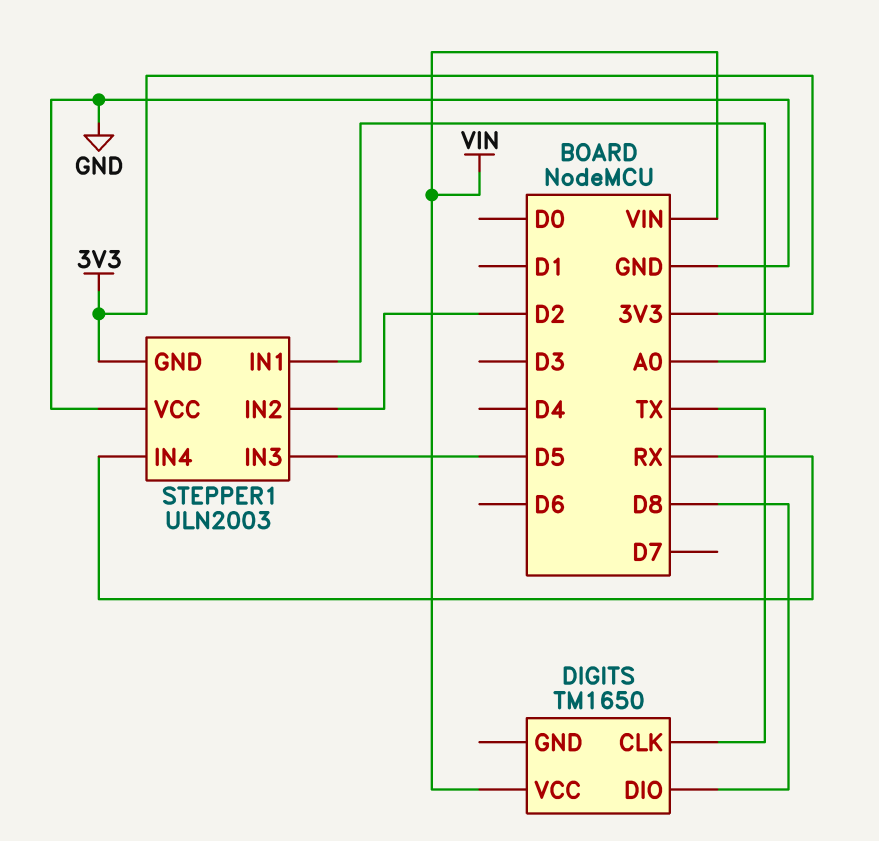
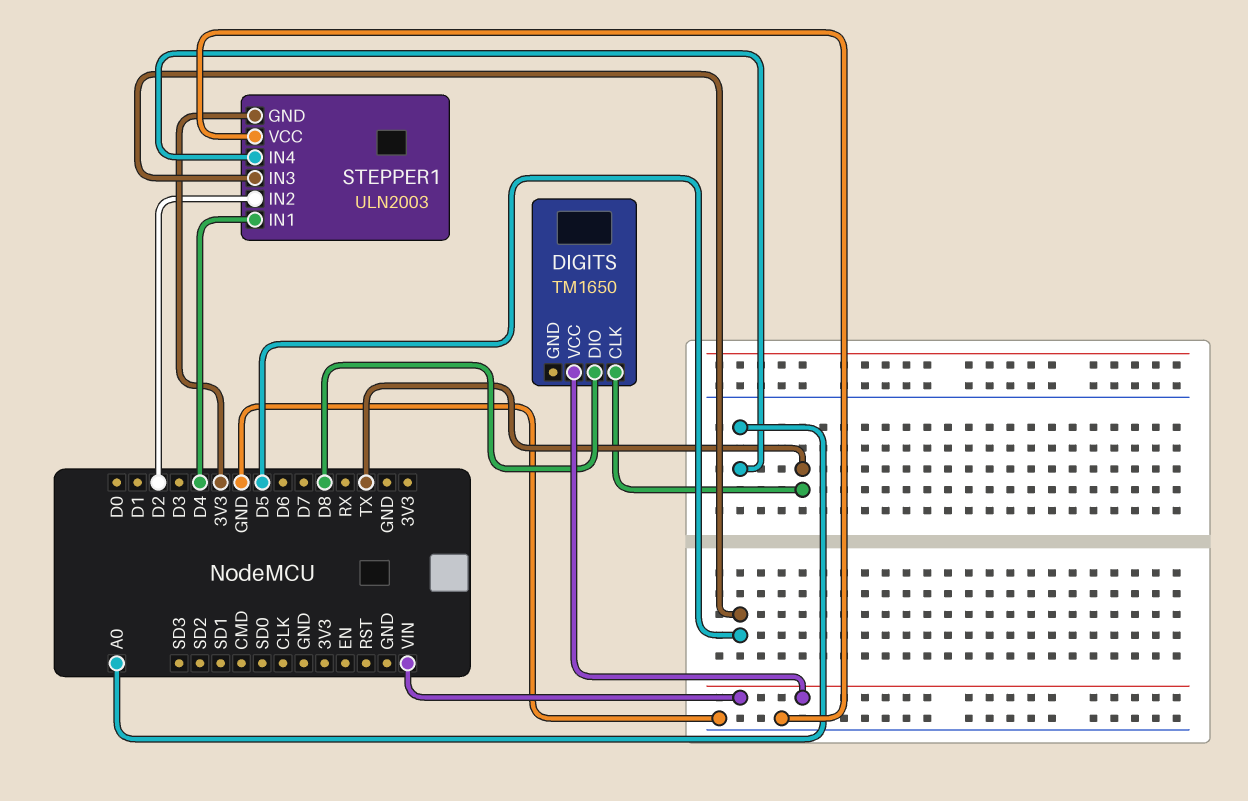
STEPPER1 pin IN1: A0 -> D4
STEPPER1 pin IN4: RX -> A0

